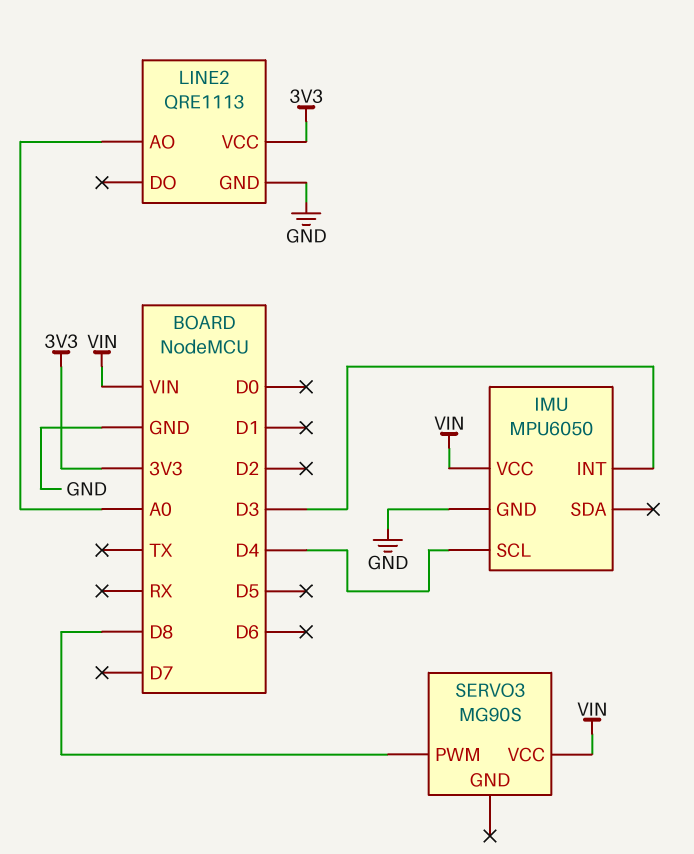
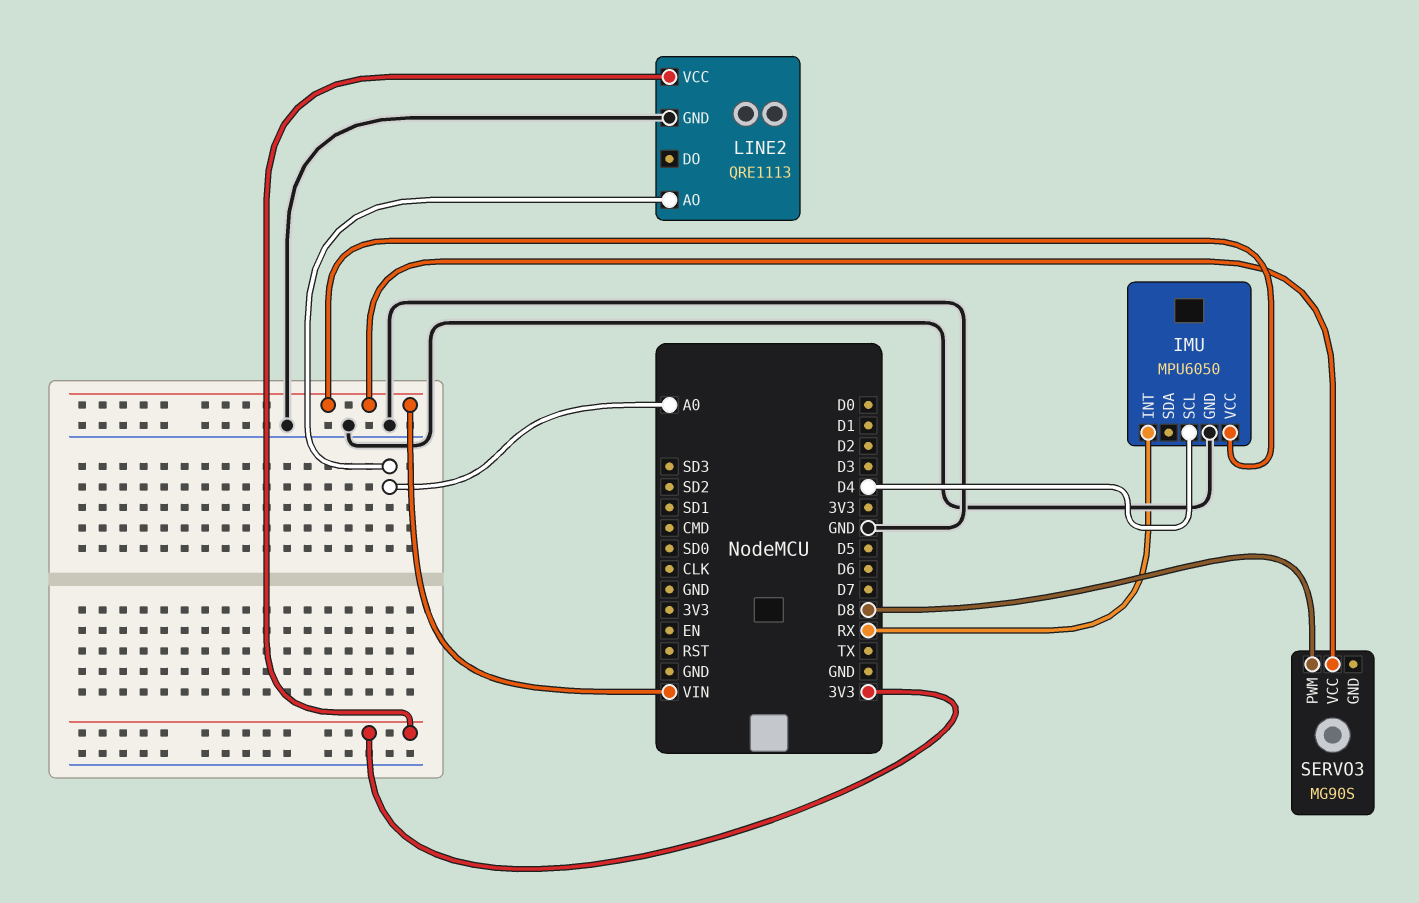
IMU pin INT: D3 -> RX

